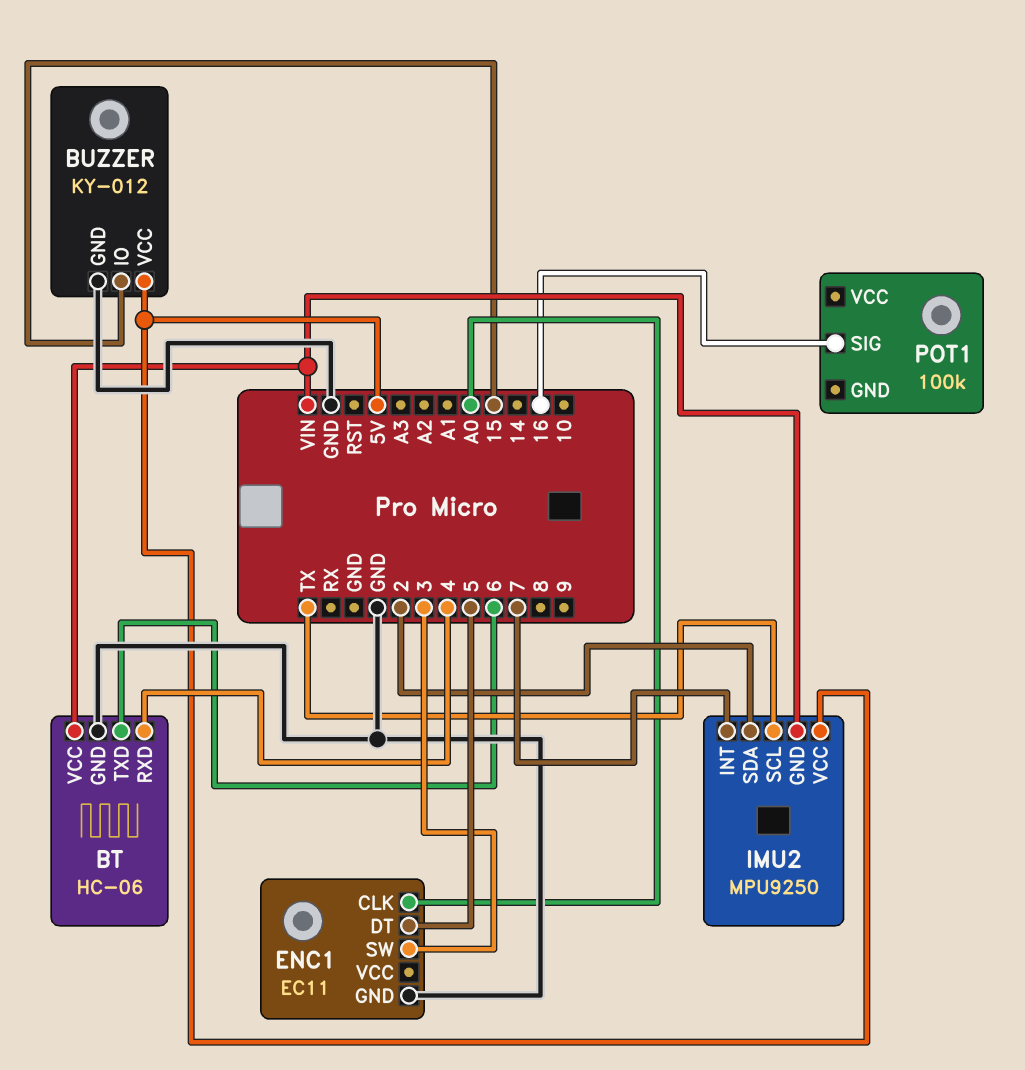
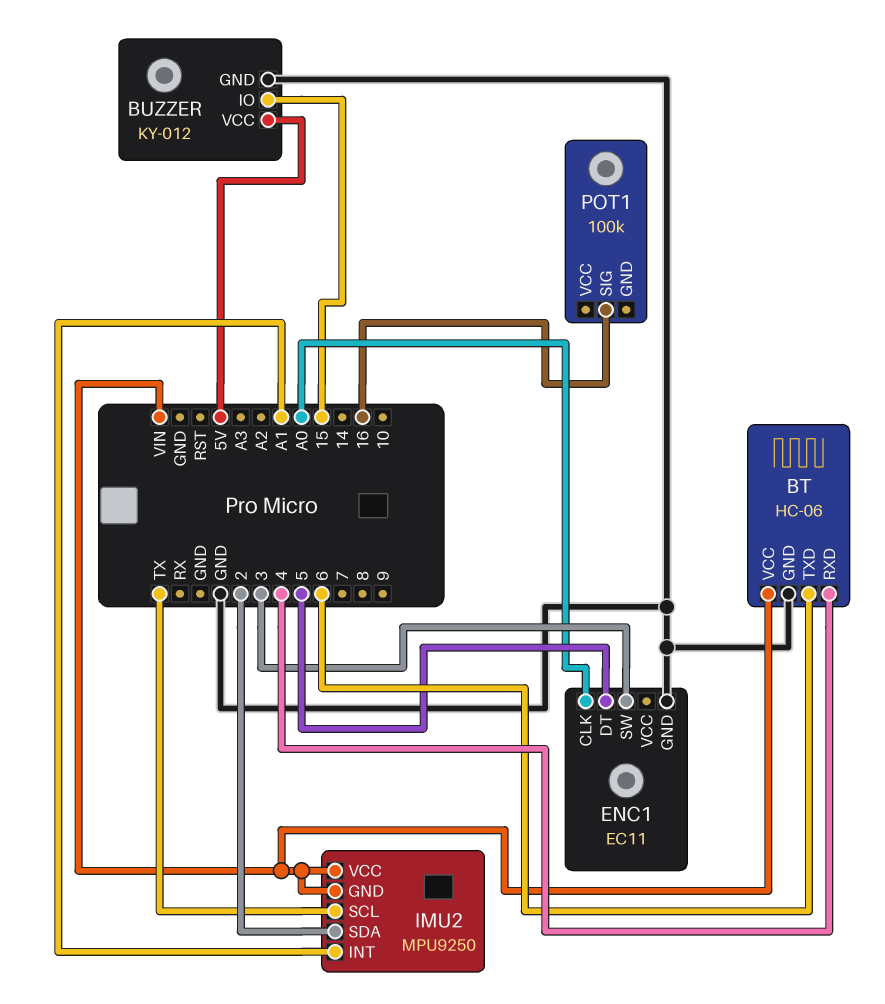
IMU2 pin INT: 7 -> A1
IMU2 pin VCC: 5V -> VIN

